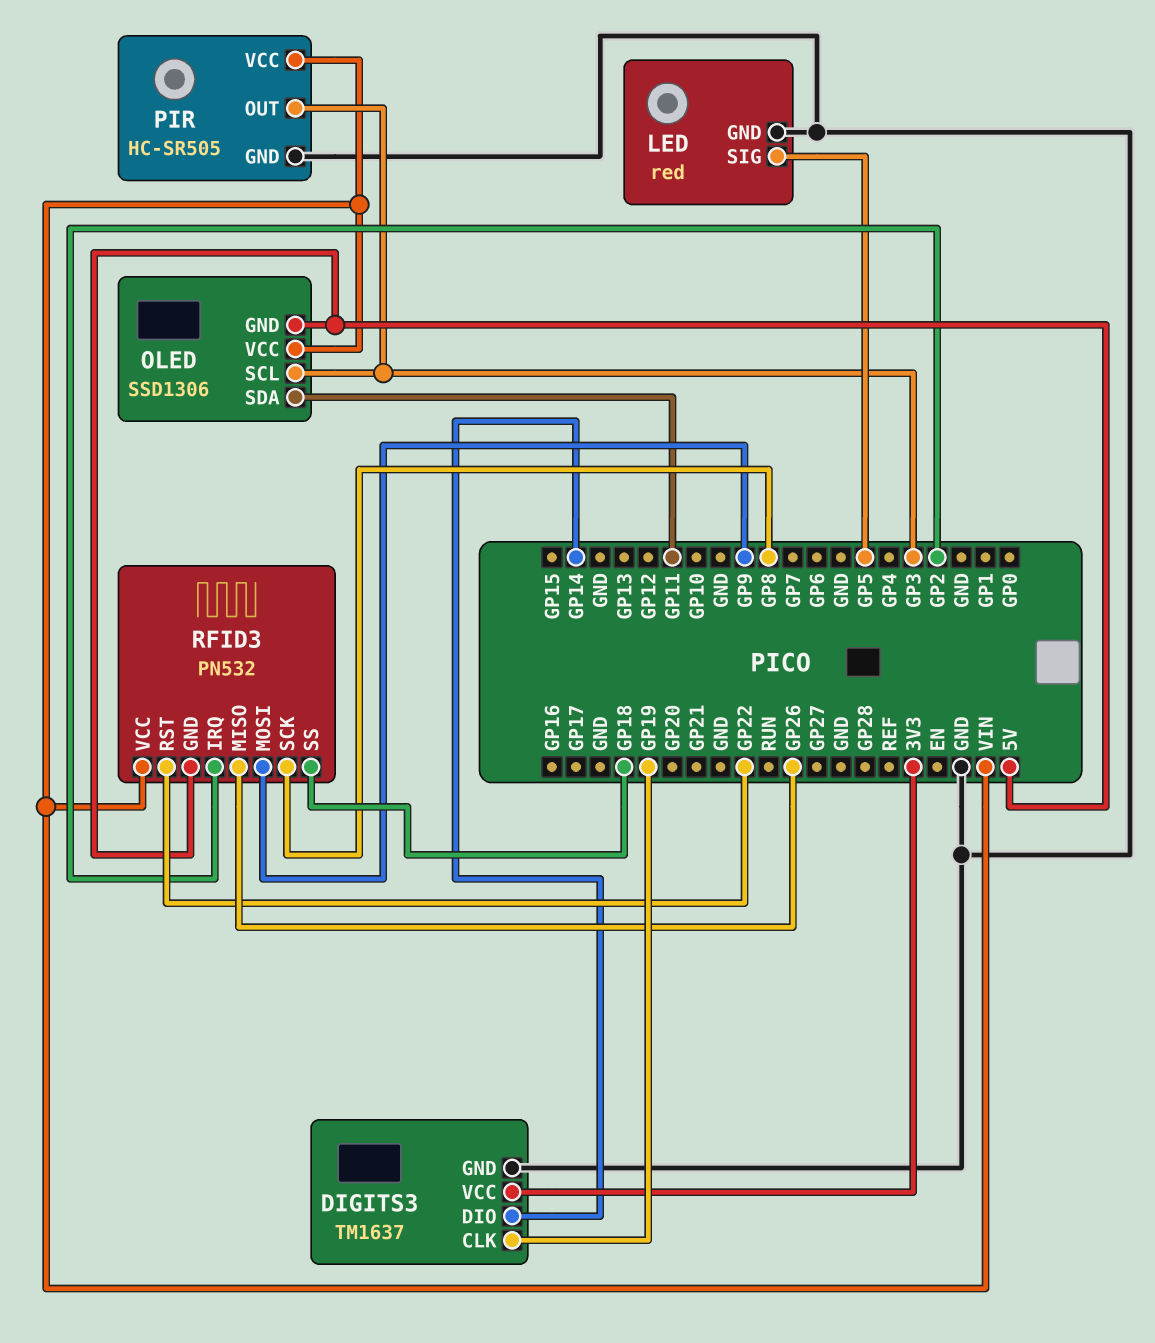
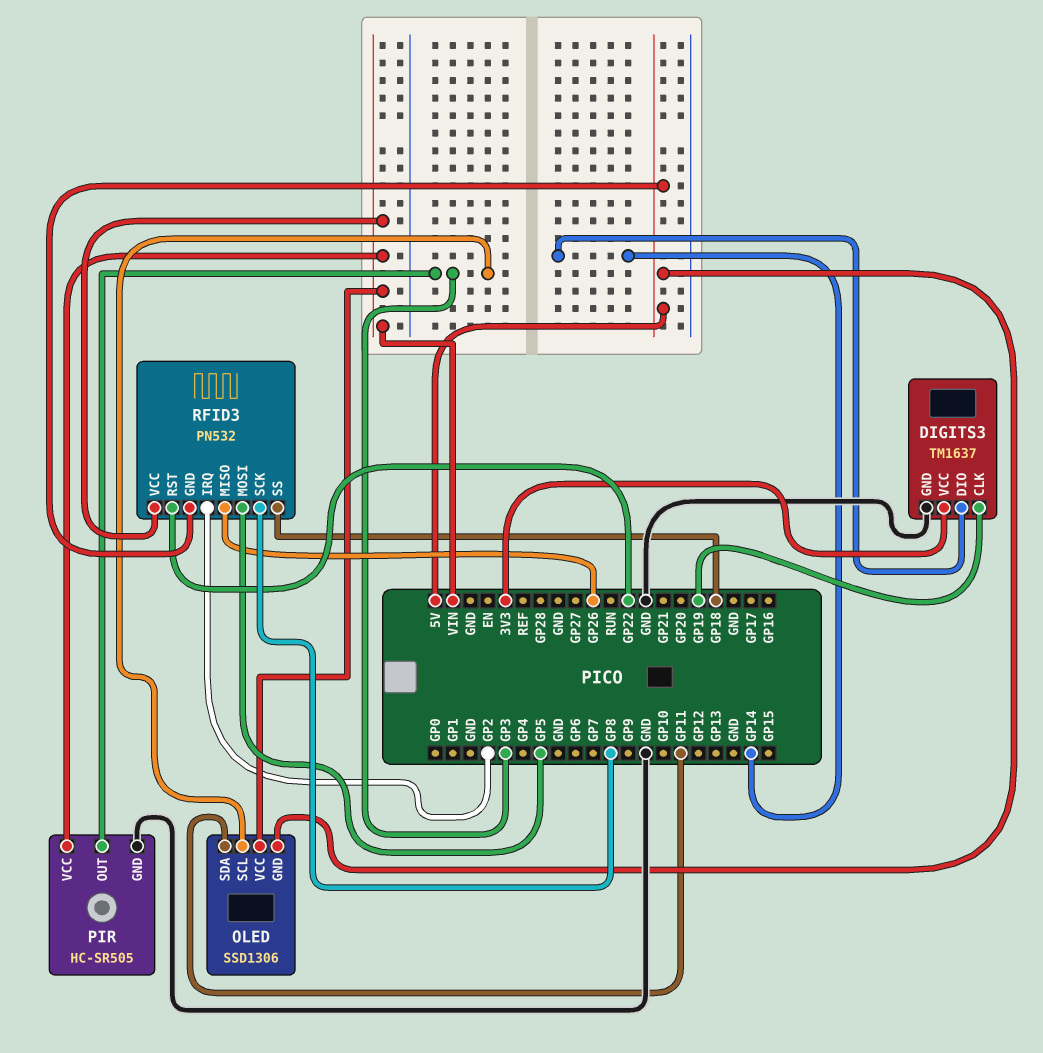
LED: red -> none
LED pin GND: GND -> none
LED pin SIG: GP5 -> none
RFID3 pin MOSI: GP9 -> GP5

